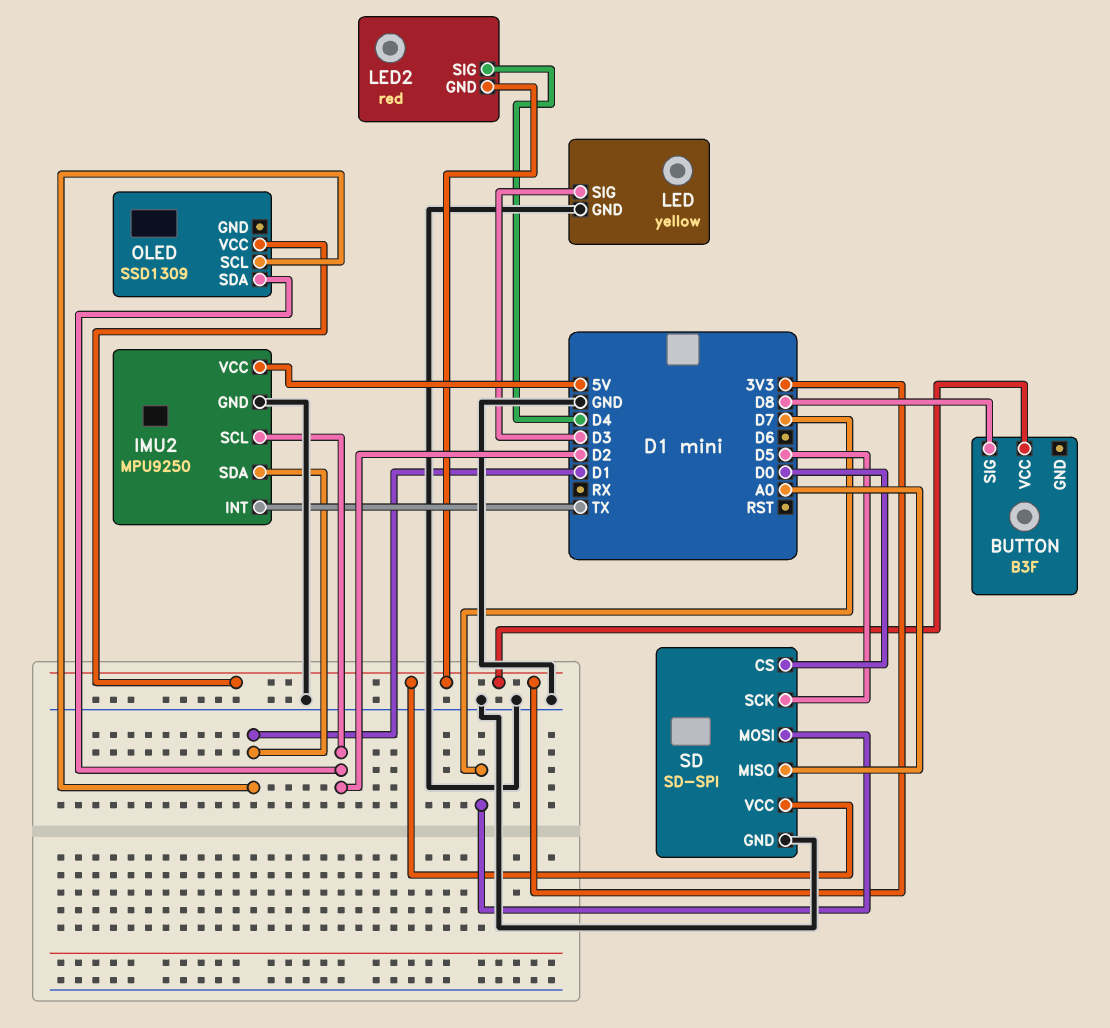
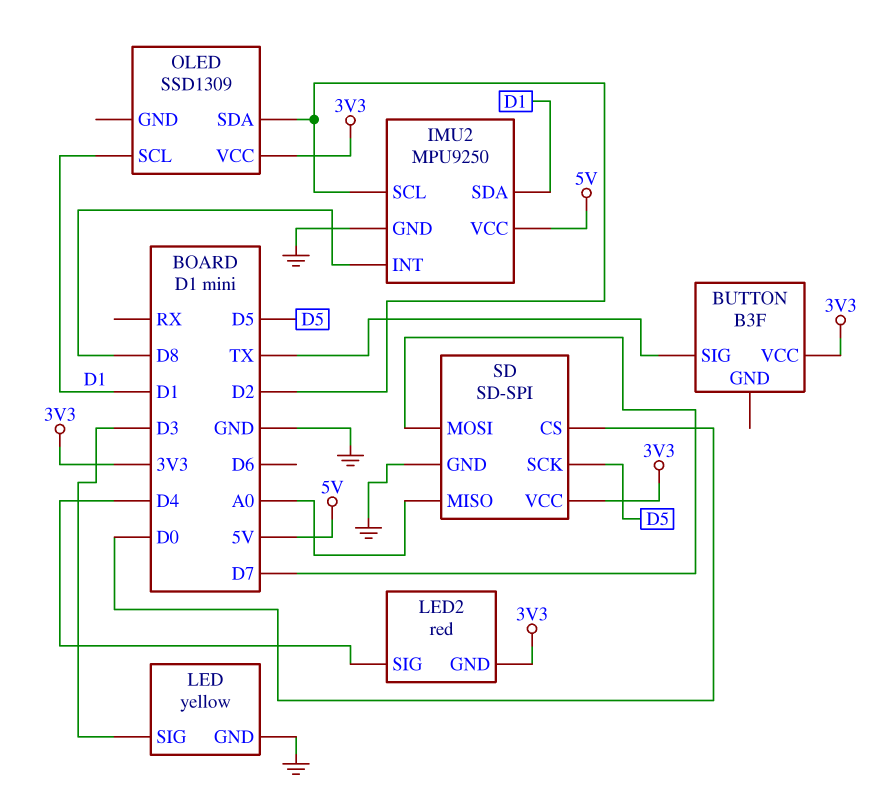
BUTTON pin SIG: D8 -> TX
IMU2 pin INT: TX -> D8

